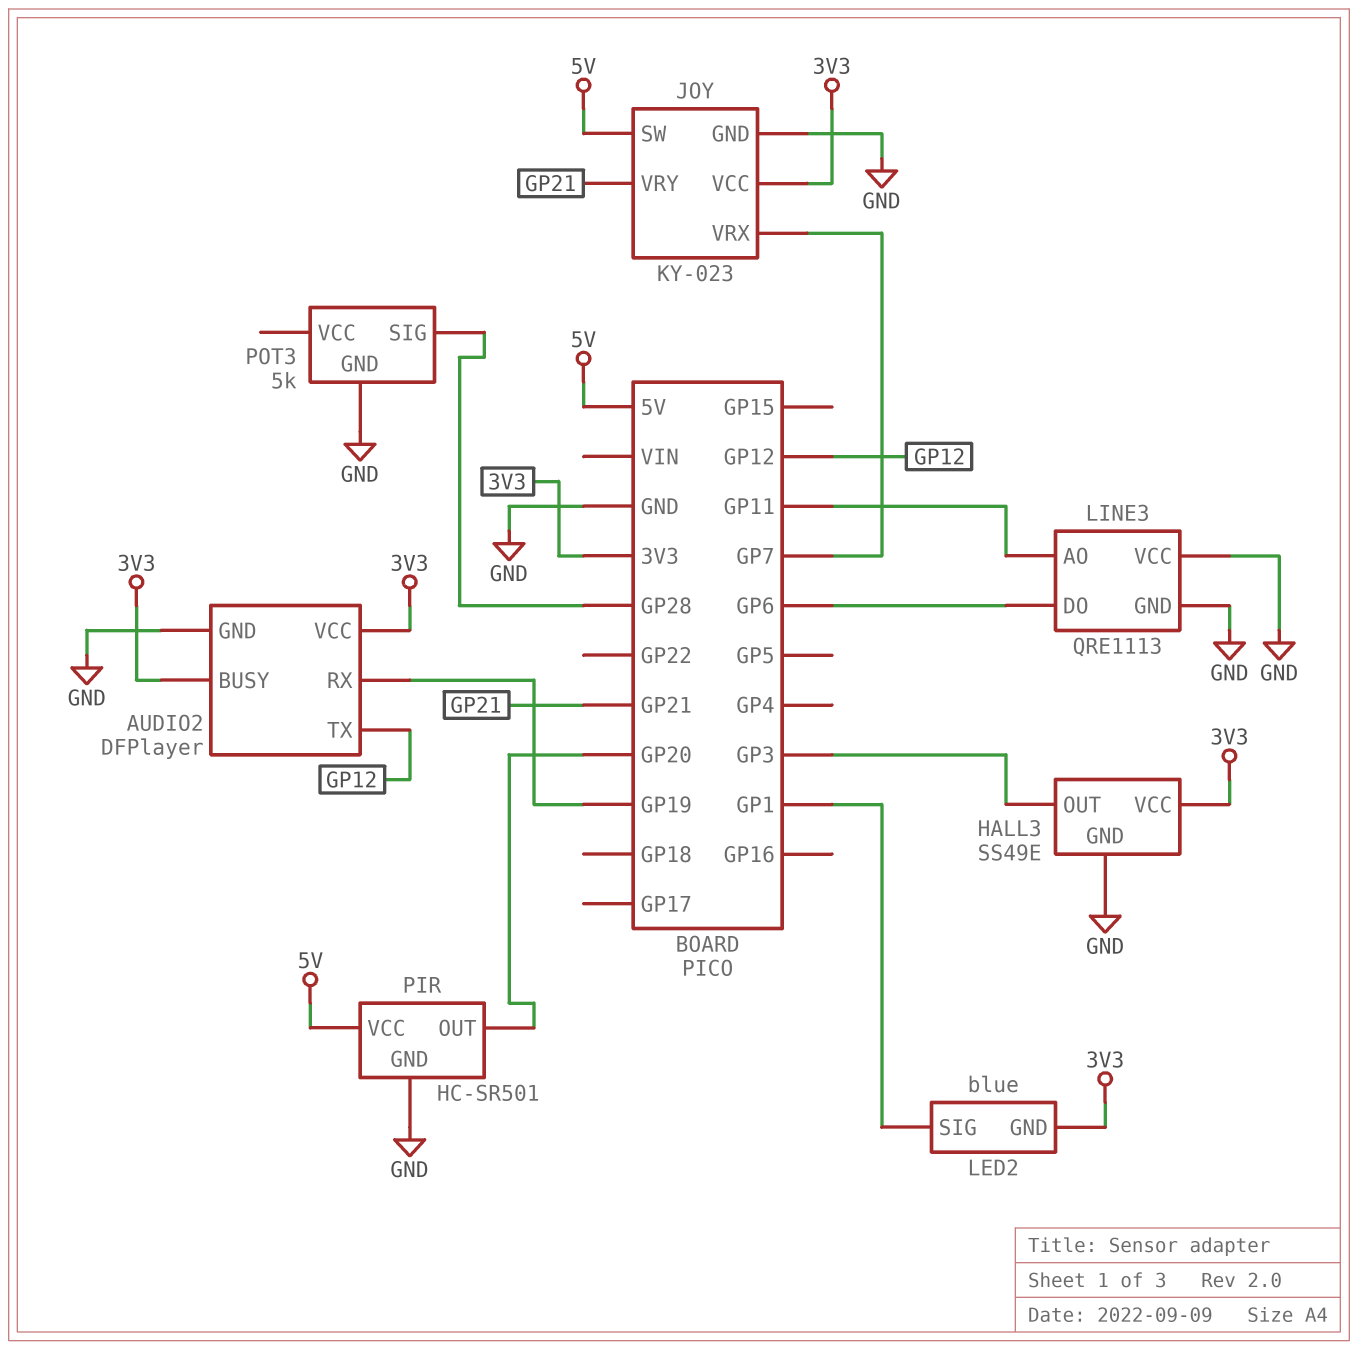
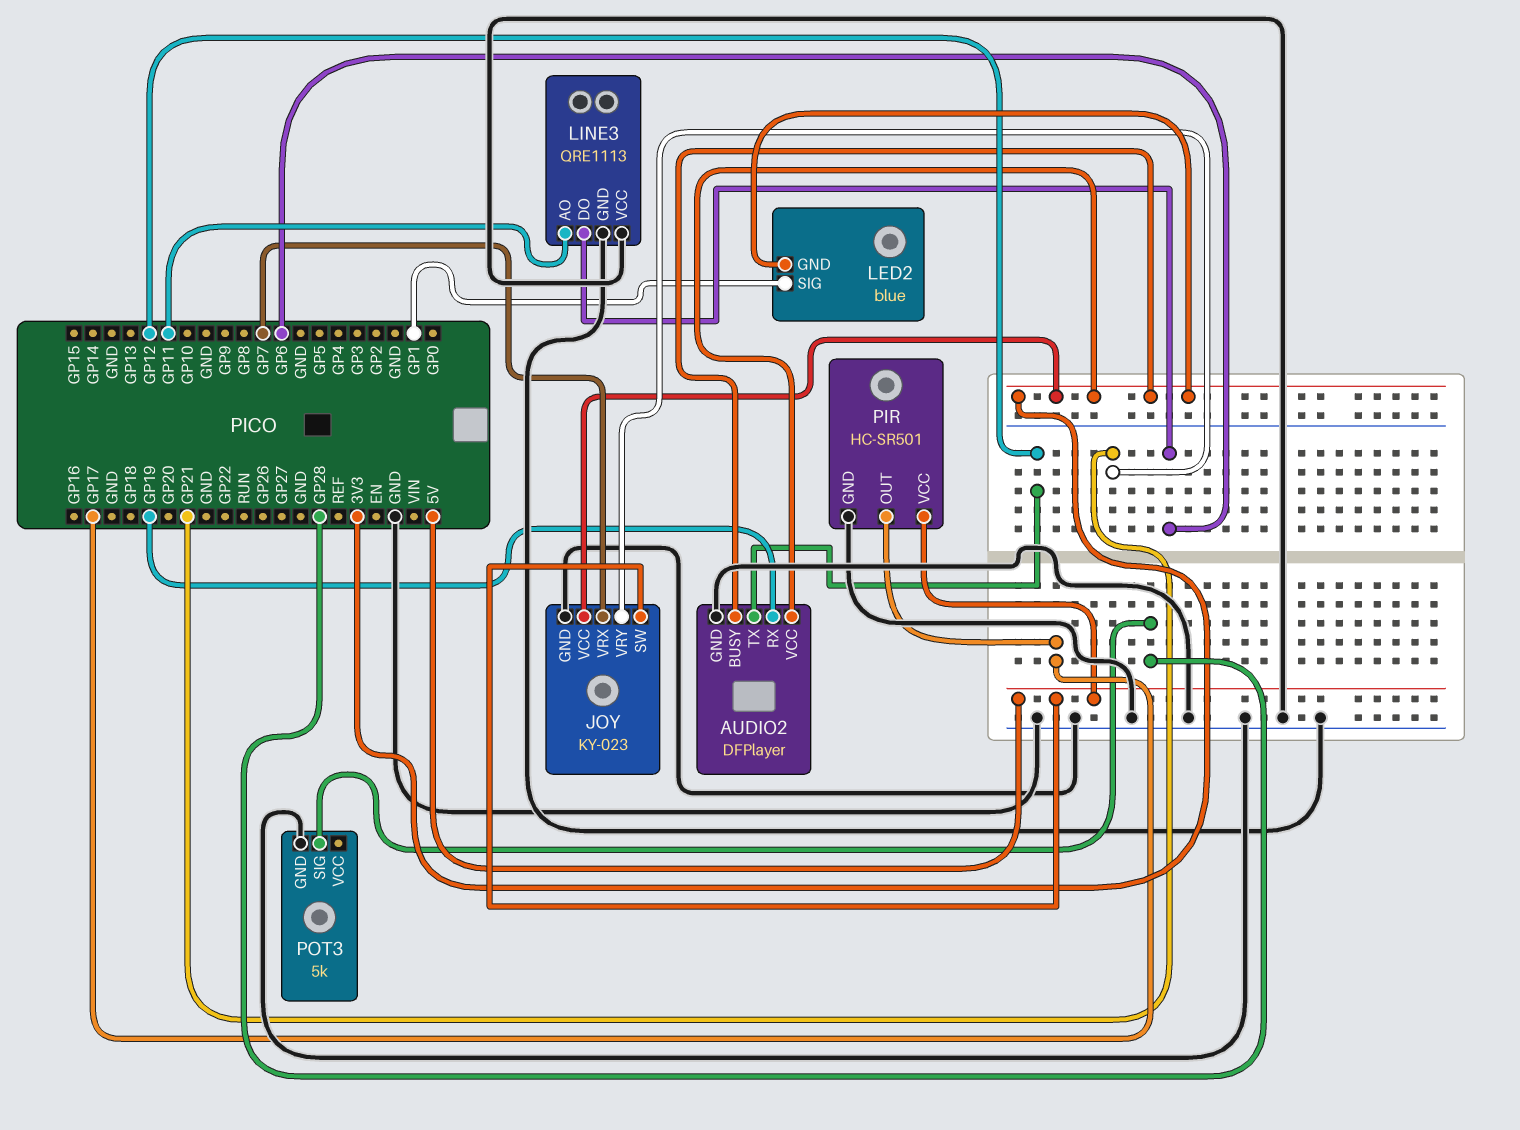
HALL3: SS49E -> none
HALL3 pin GND: GND -> none
HALL3 pin OUT: GP3 -> none
HALL3 pin VCC: 3V3 -> none
PIR pin OUT: GP20 -> GP17

